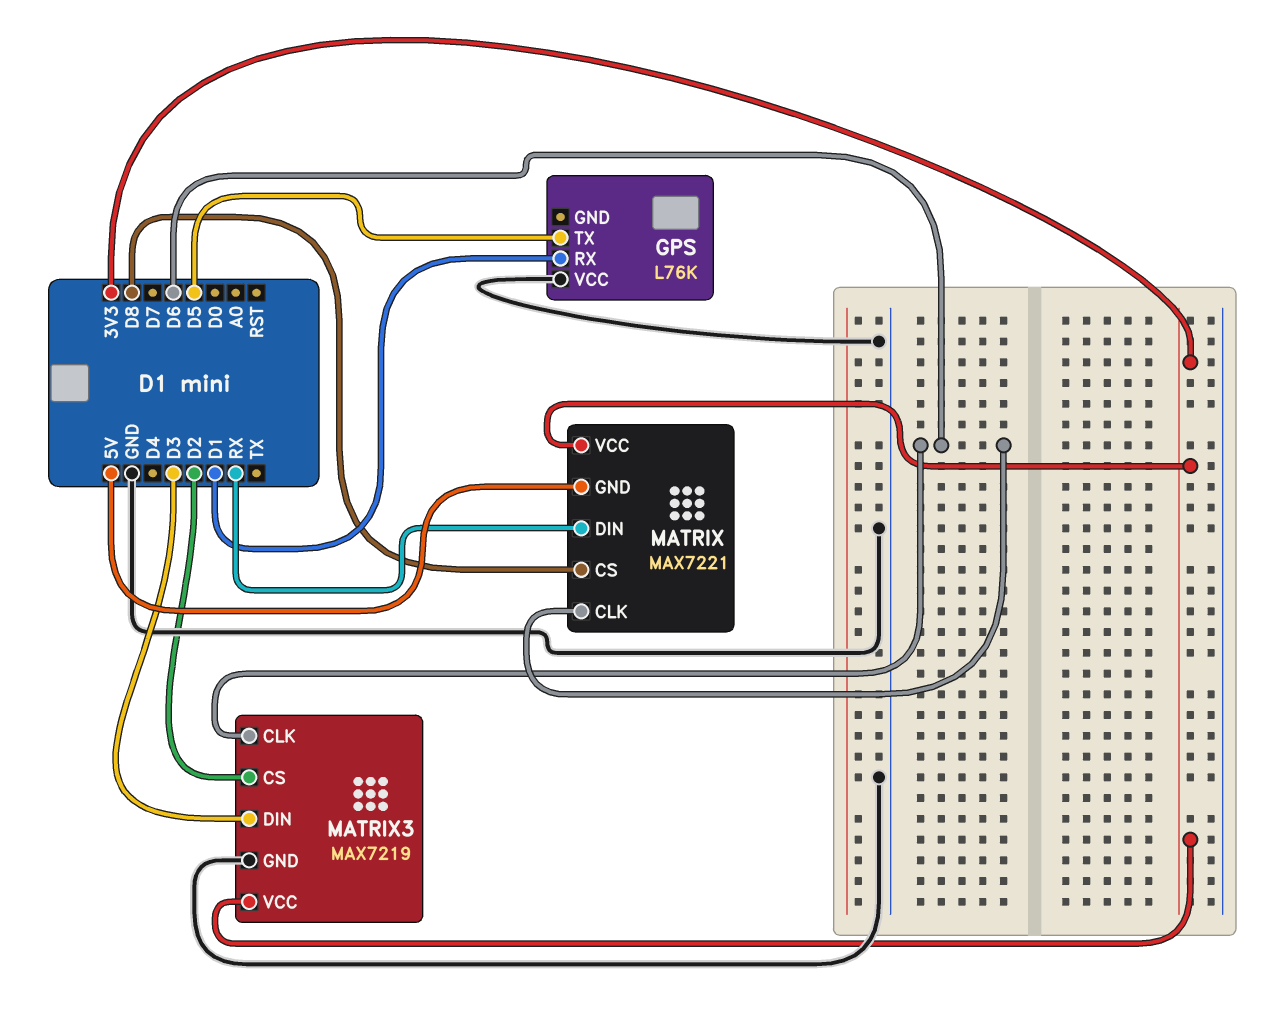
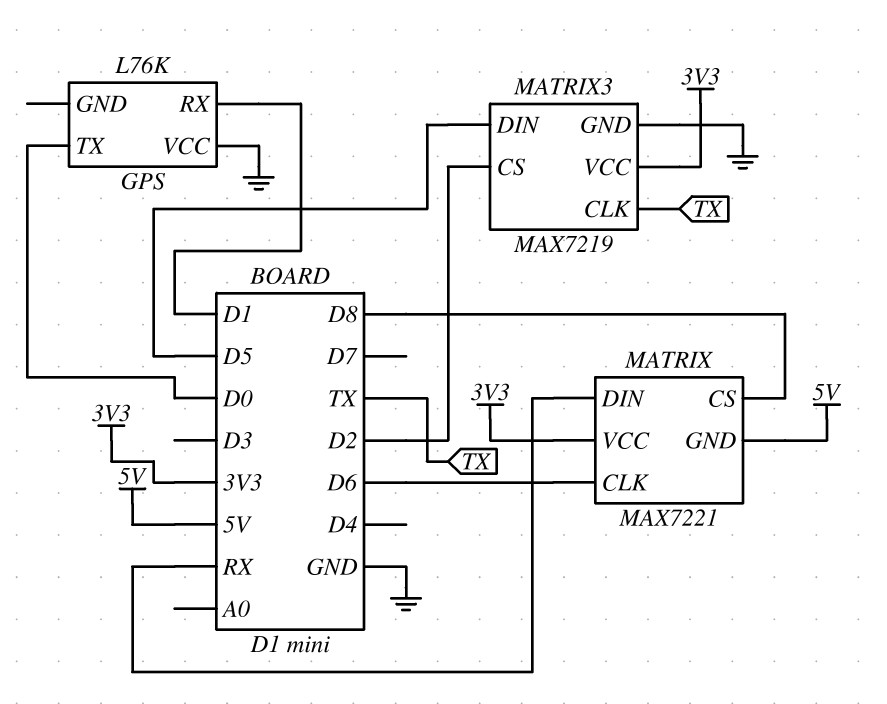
GPS pin TX: D5 -> D0
MATRIX3 pin CLK: D6 -> TX
MATRIX3 pin DIN: D3 -> D5

